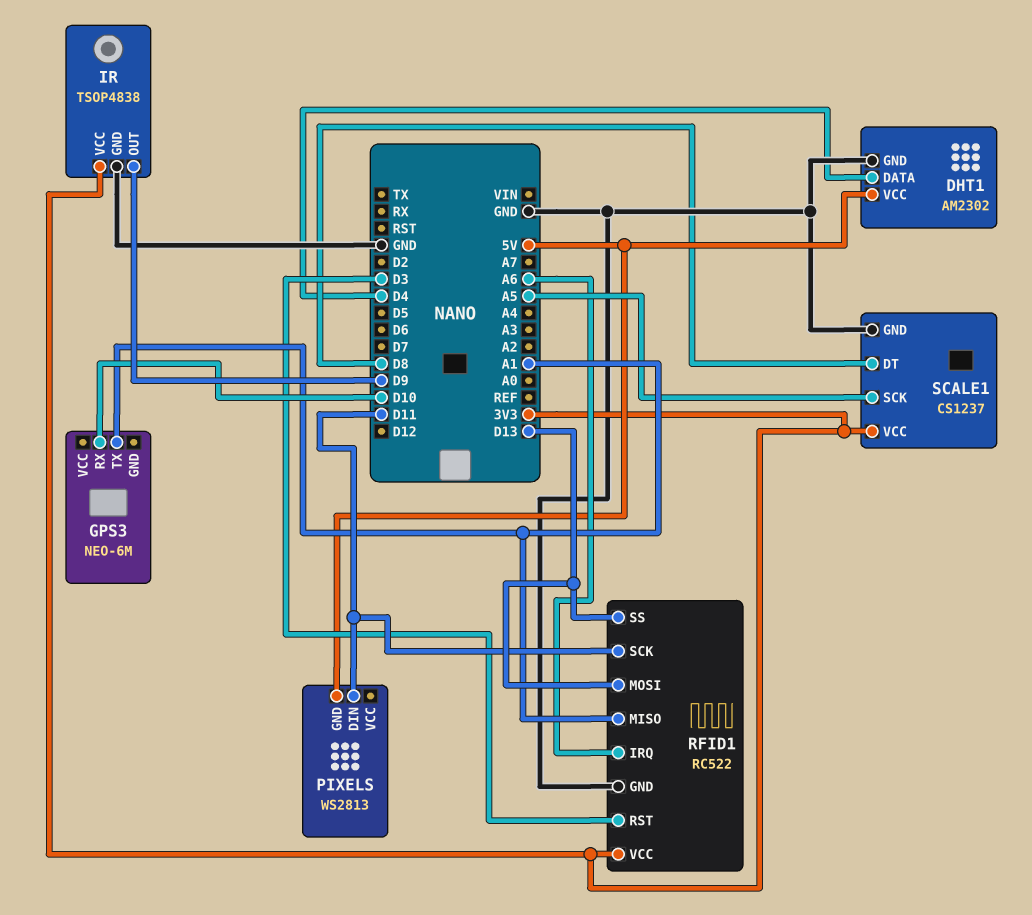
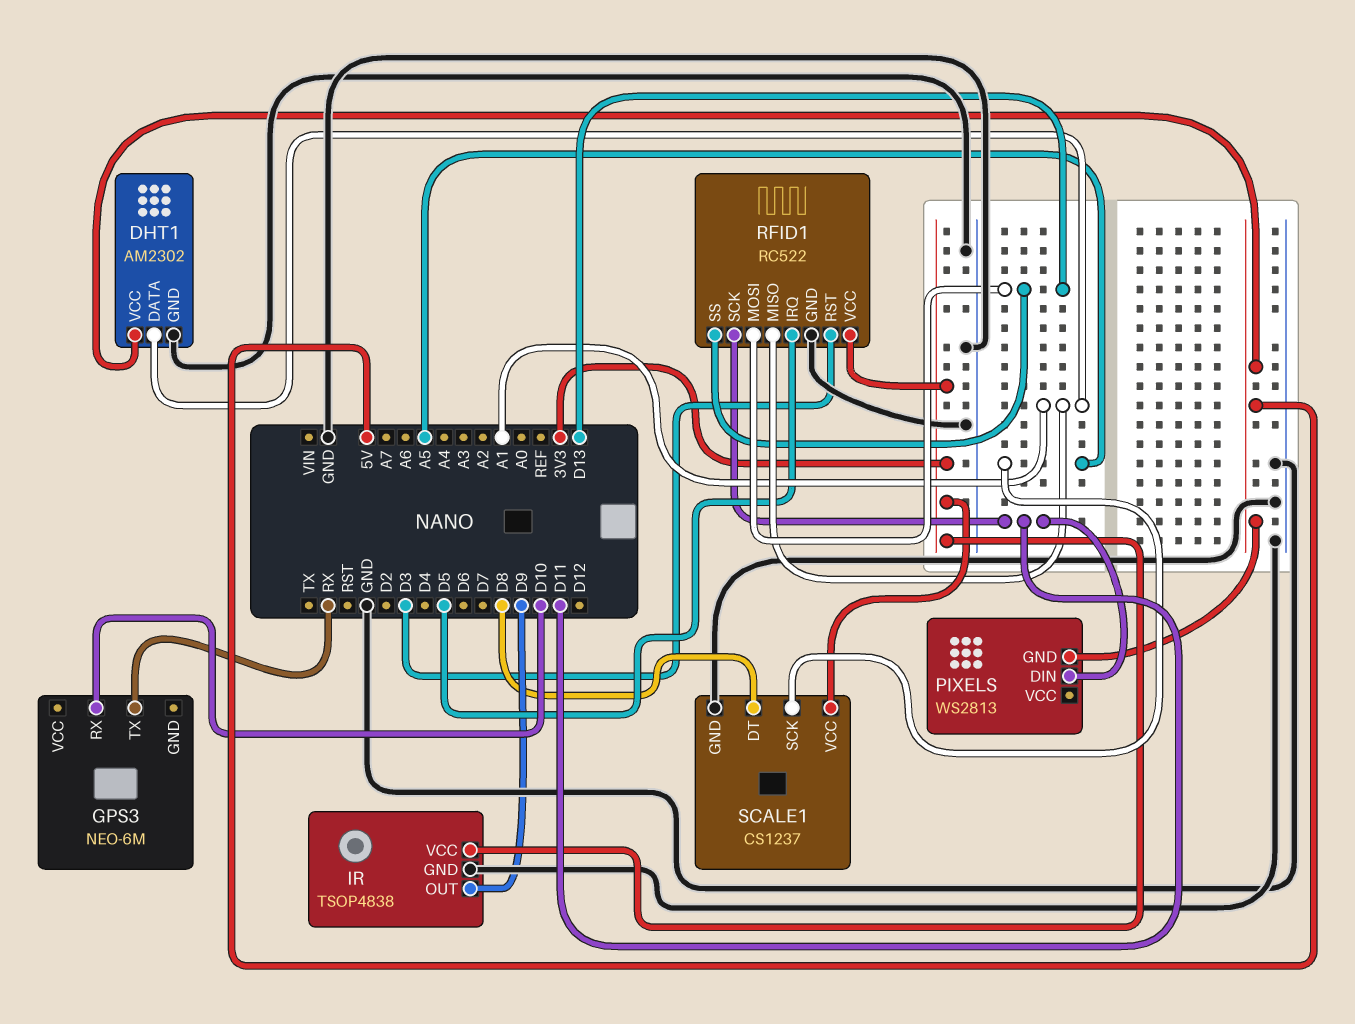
DHT1 pin DATA: D4 -> A1
GPS3 pin TX: A1 -> RX
RFID1 pin IRQ: A6 -> D5

